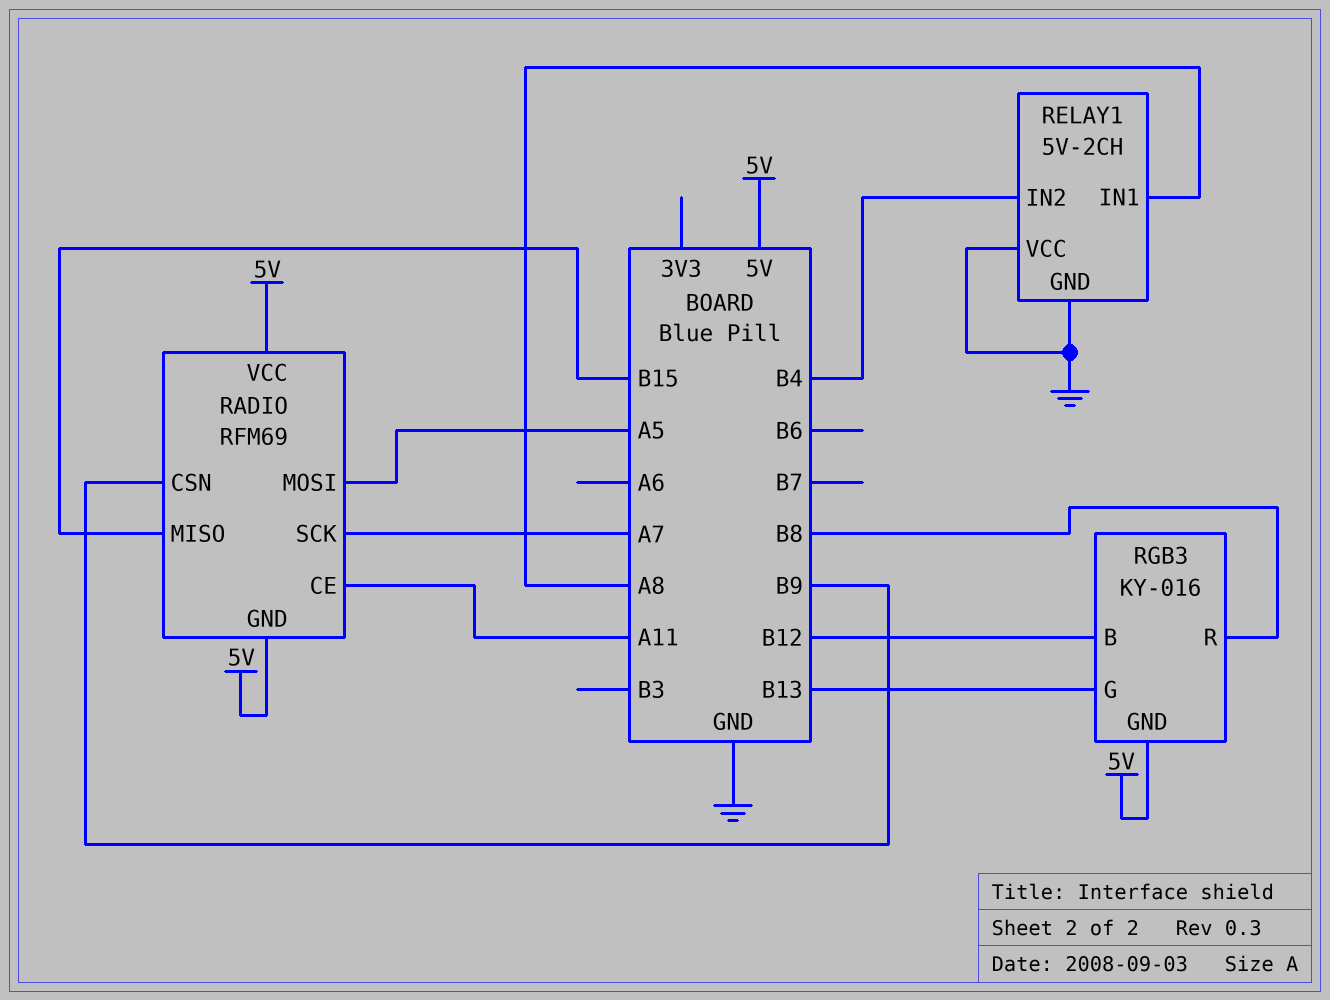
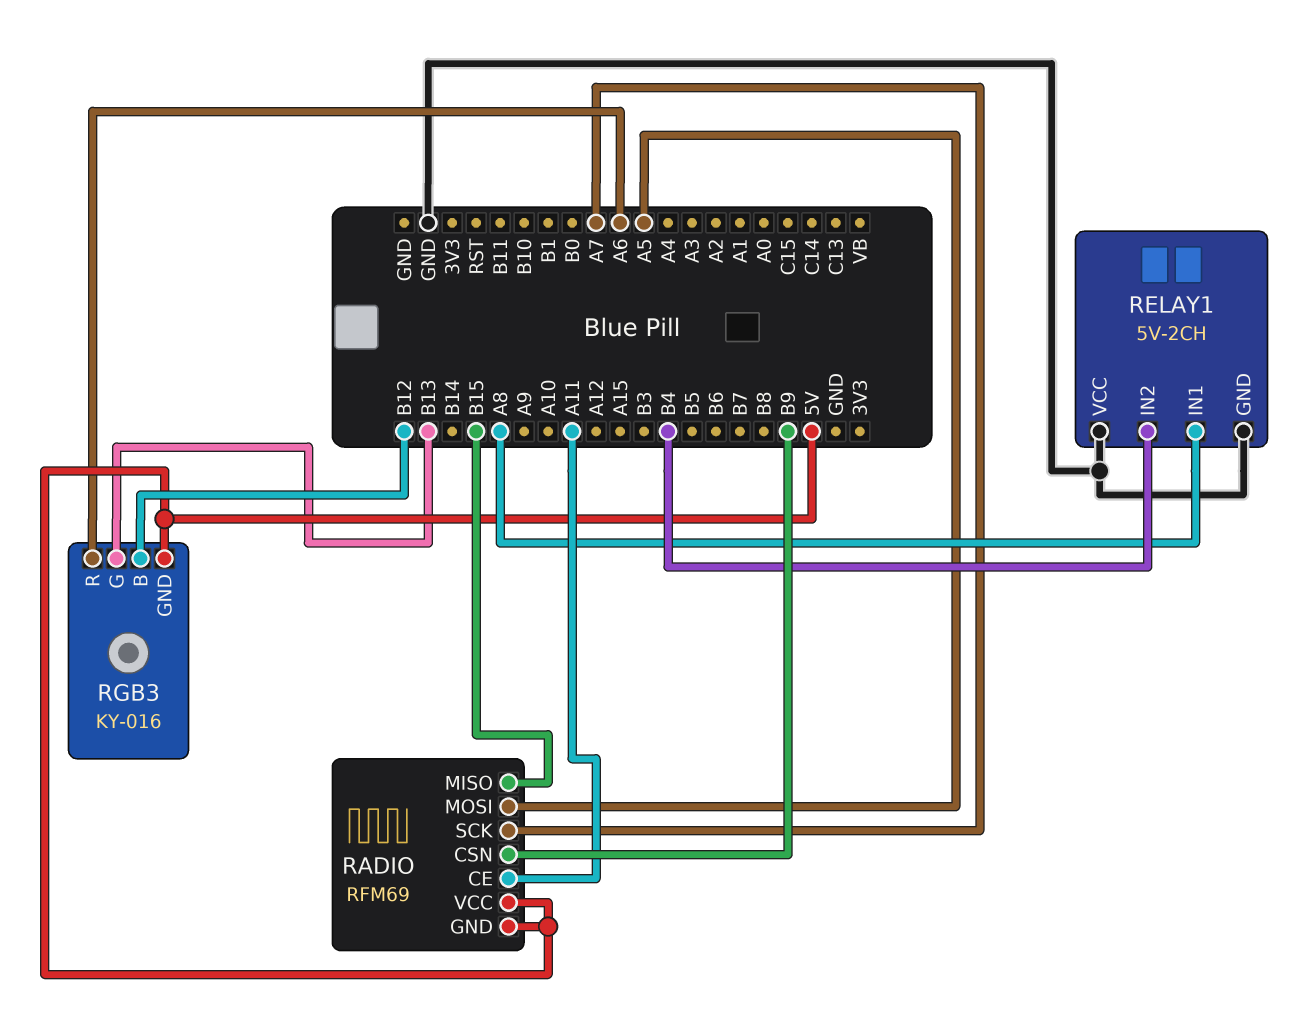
RGB3 pin R: B8 -> A6

